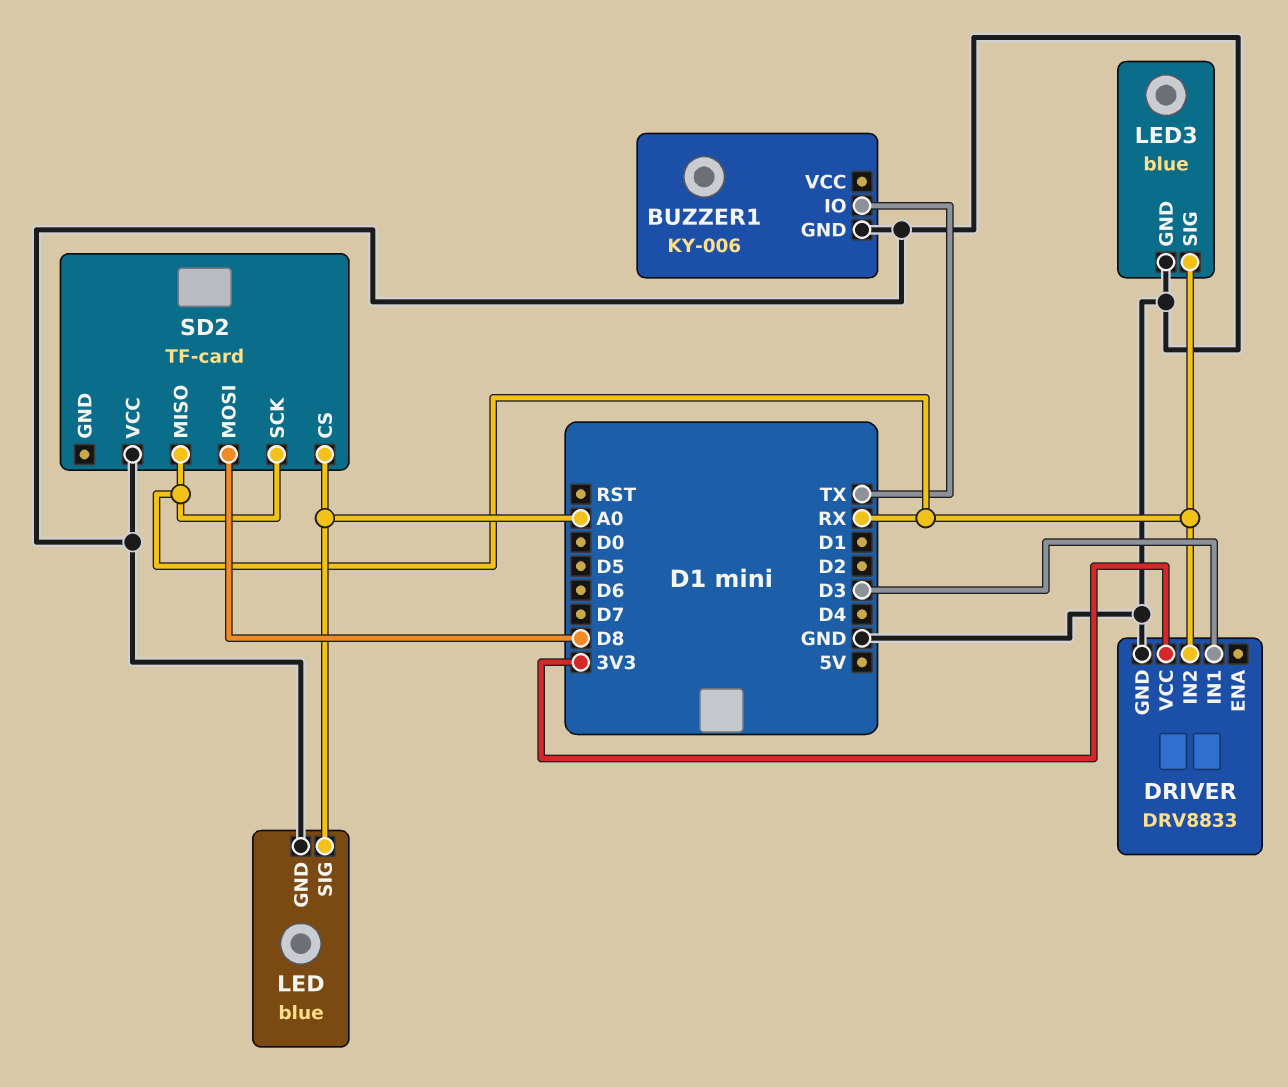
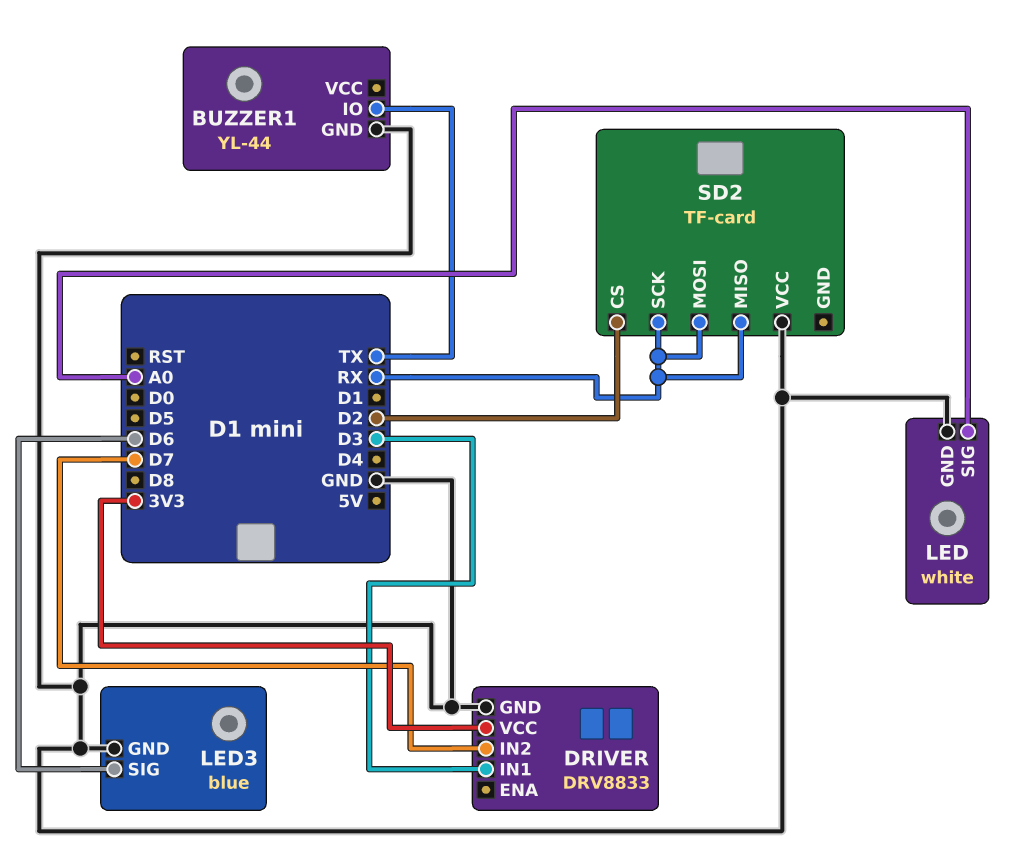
BUZZER1: KY-006 -> YL-44
DRIVER pin IN2: RX -> D7
LED: blue -> white
LED3 pin SIG: RX -> D6
SD2 pin CS: A0 -> D2
SD2 pin MOSI: D8 -> RX

